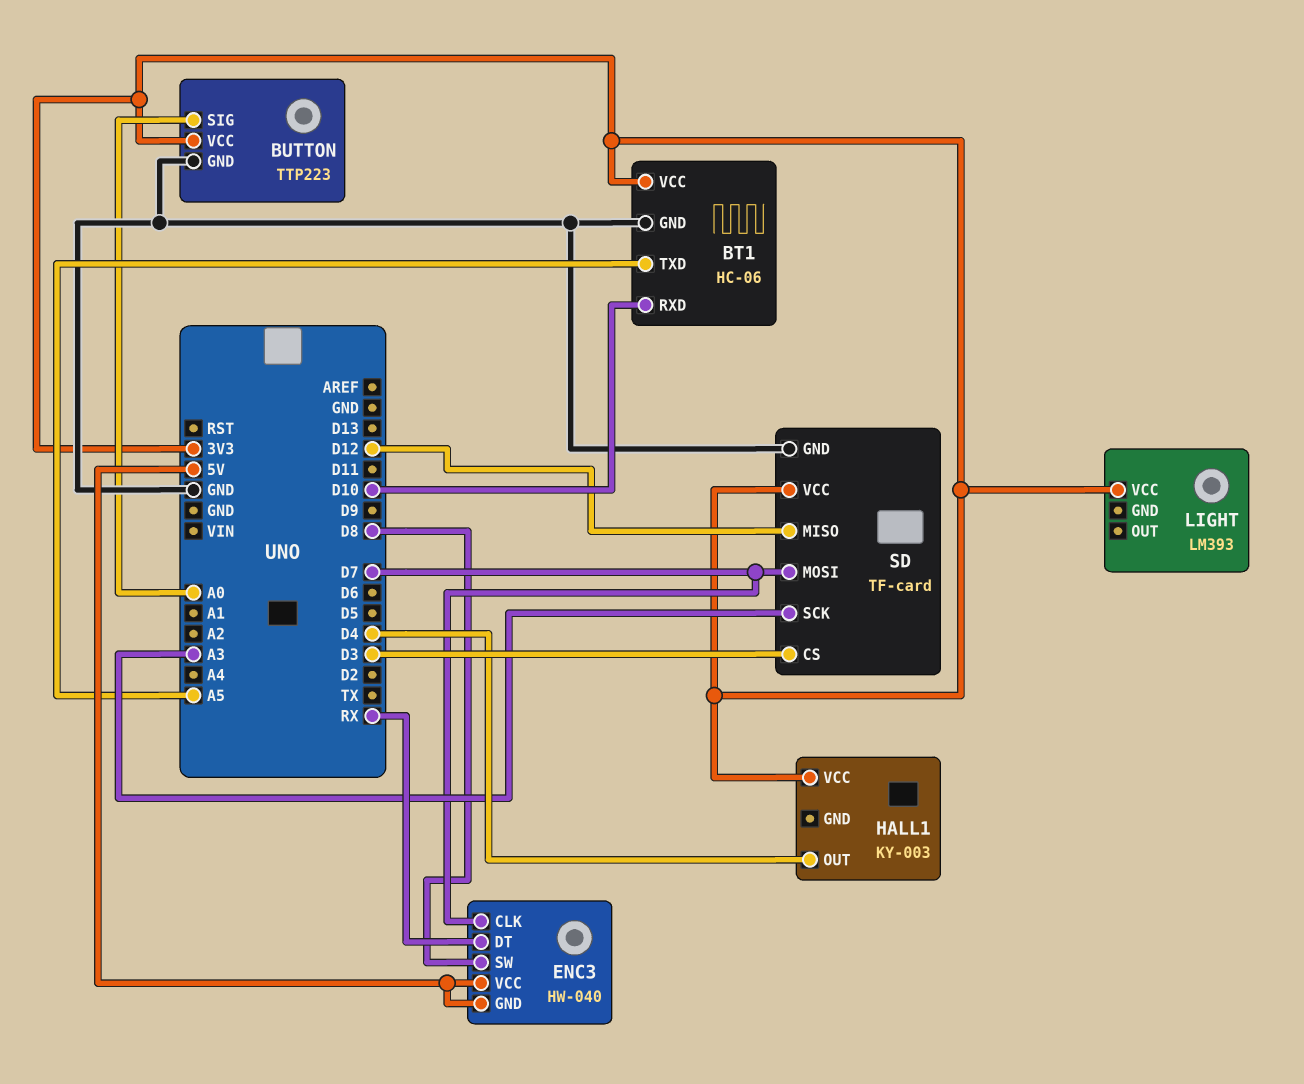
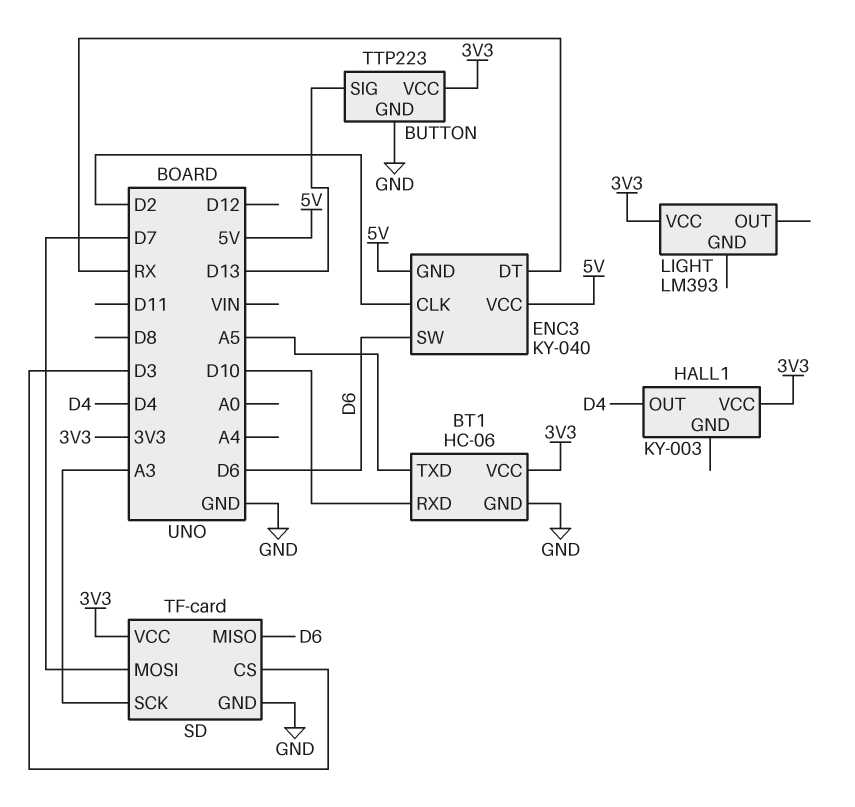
BUTTON pin SIG: A0 -> D13
ENC3: HW-040 -> KY-040
ENC3 pin CLK: D7 -> D2
ENC3 pin SW: D8 -> D6
SD pin MISO: D12 -> D6

